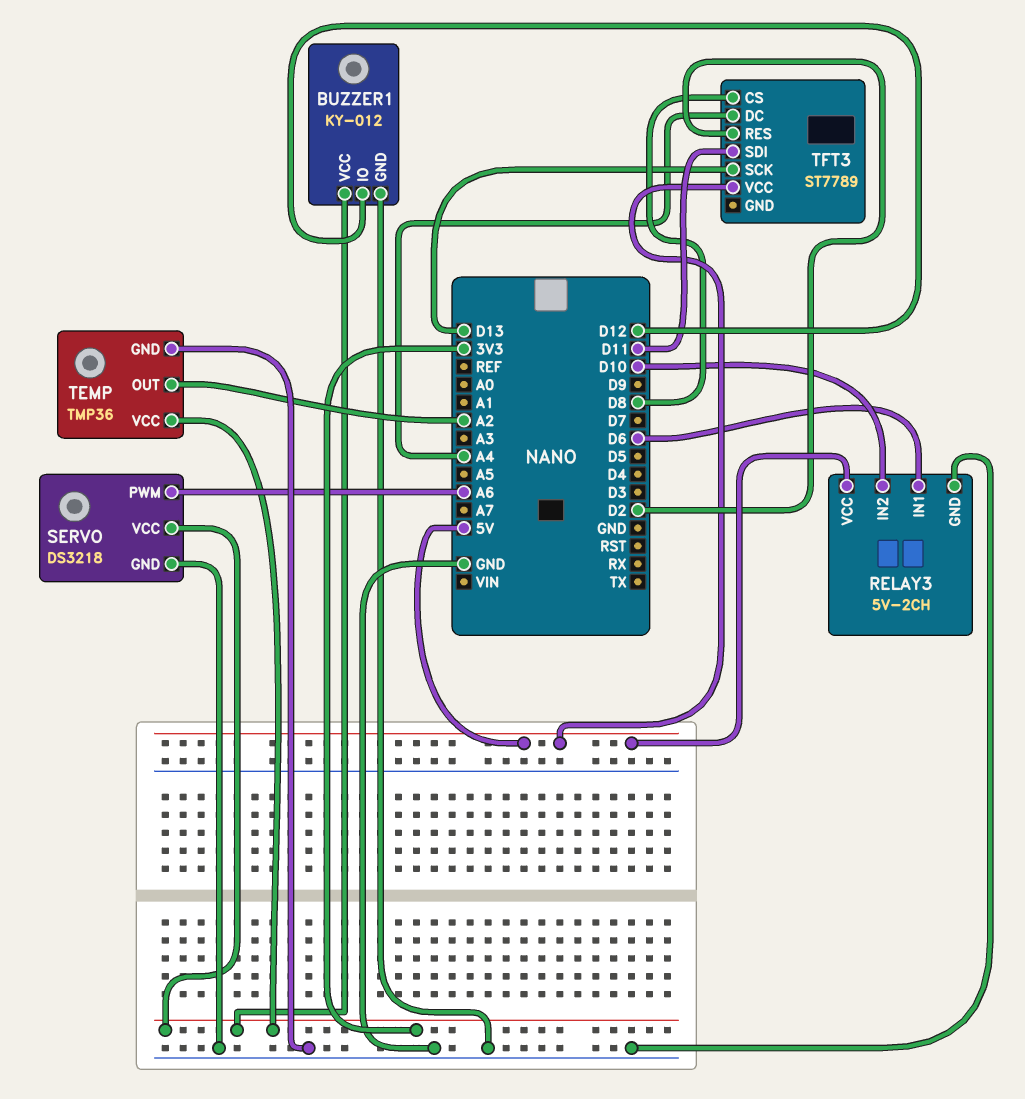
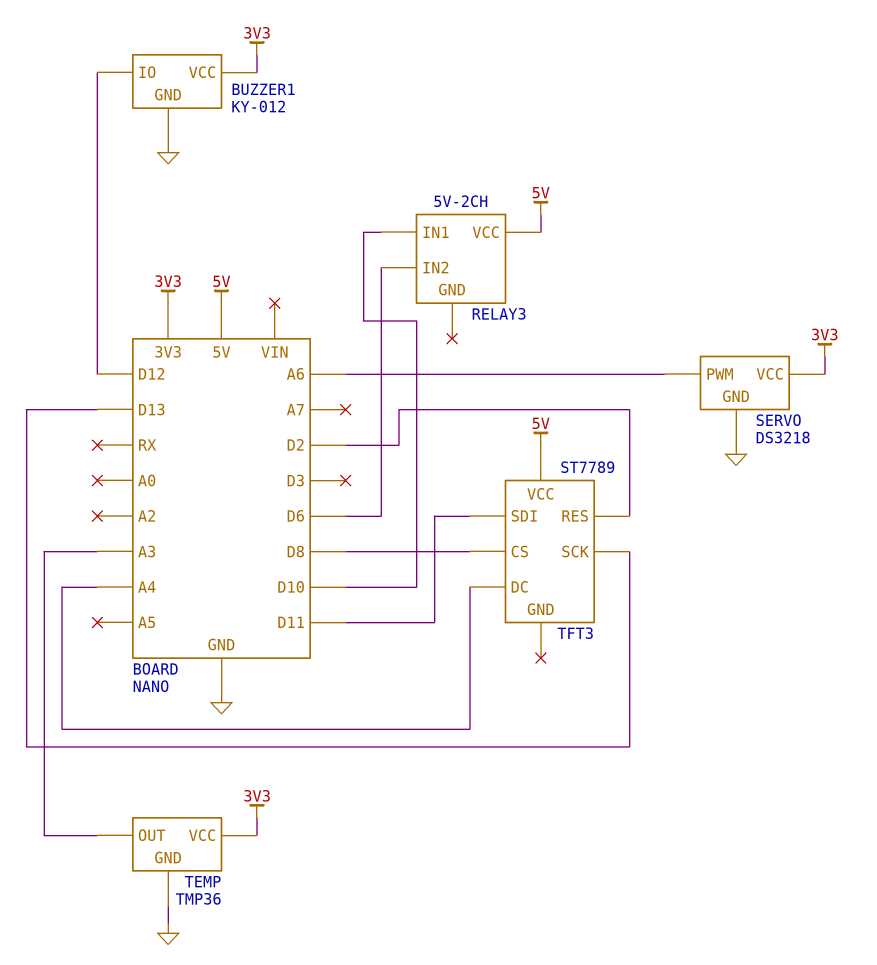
RELAY3 pin GND: GND -> none
RELAY3 pin IN1: D6 -> D10
RELAY3 pin IN2: D10 -> D6
TEMP pin OUT: A2 -> A3

